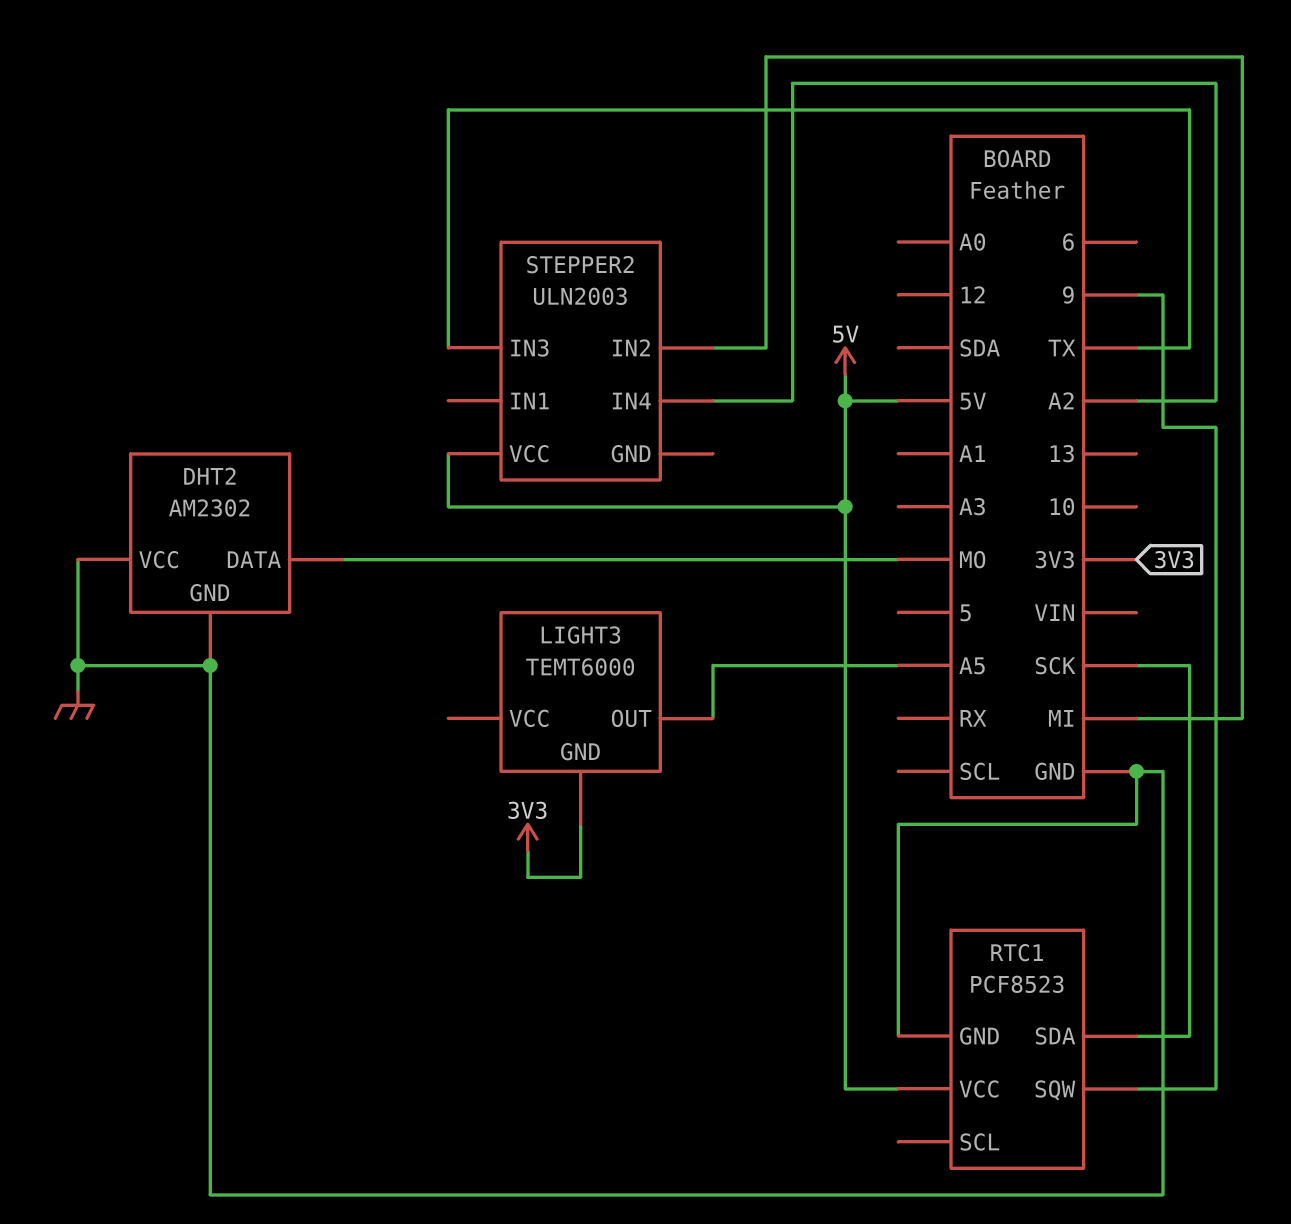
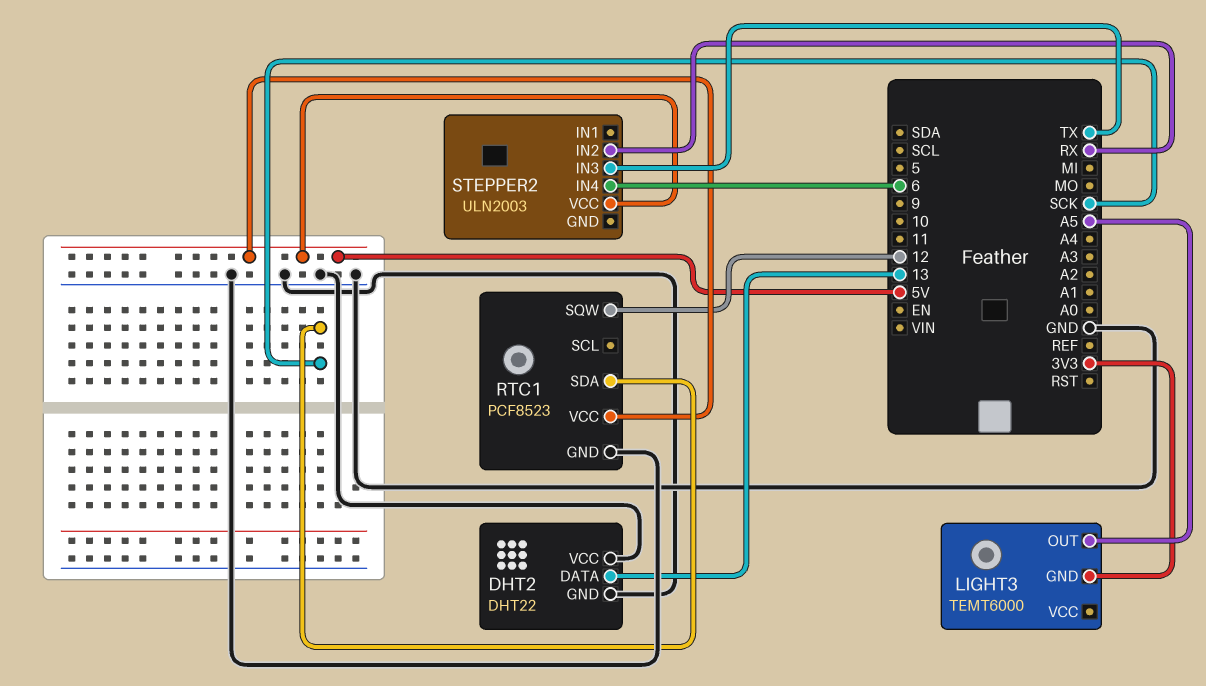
DHT2: AM2302 -> DHT22
DHT2 pin DATA: MO -> 13
RTC1 pin SQW: 9 -> 12
STEPPER2 pin IN2: MI -> RX
STEPPER2 pin IN4: A2 -> 6

